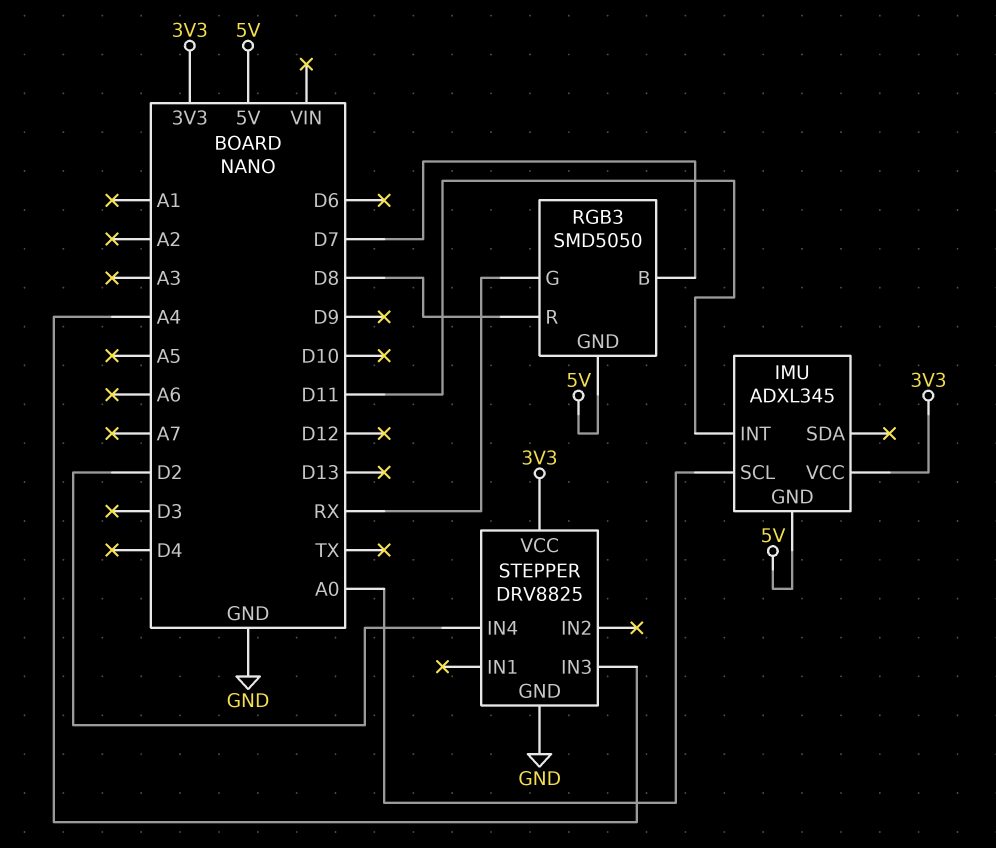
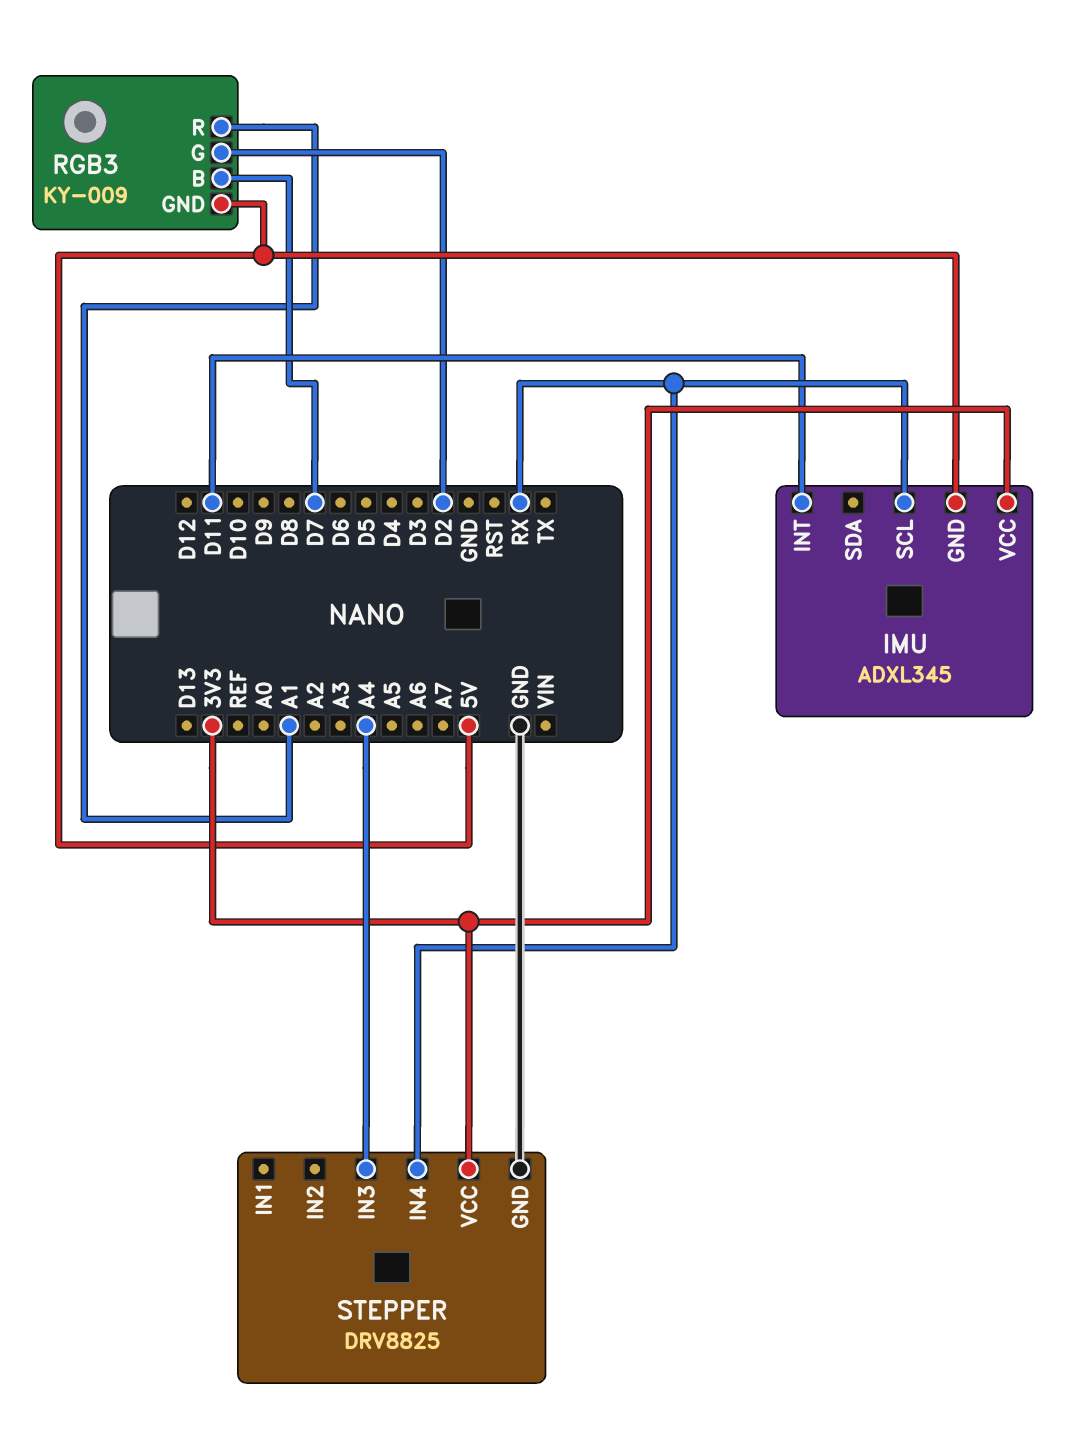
IMU pin SCL: A0 -> RX
RGB3: SMD5050 -> KY-009
RGB3 pin G: RX -> D2
RGB3 pin R: D8 -> A1
STEPPER pin IN4: D2 -> RX

